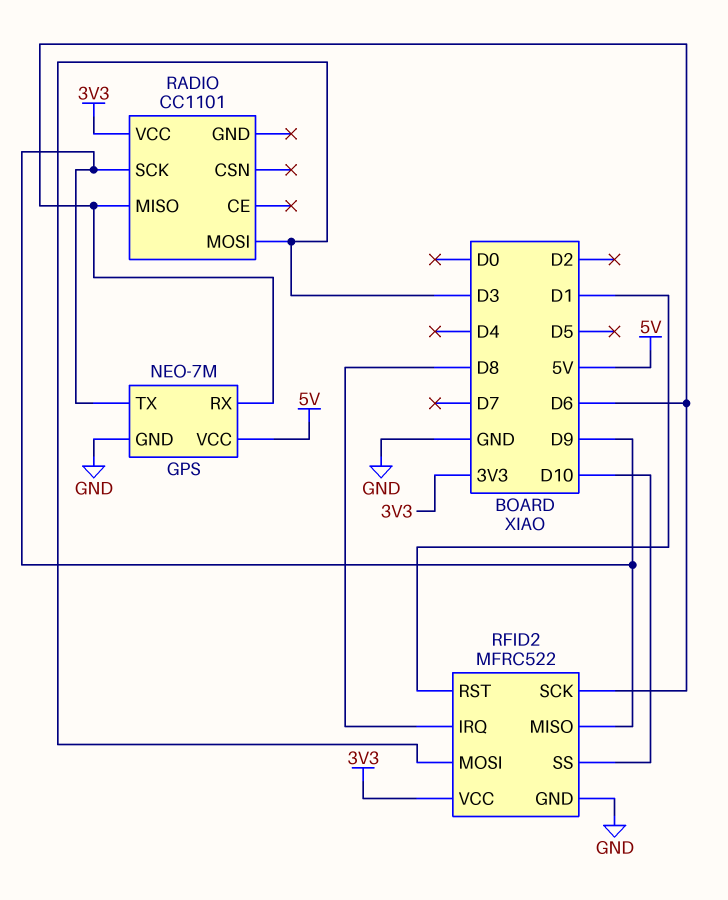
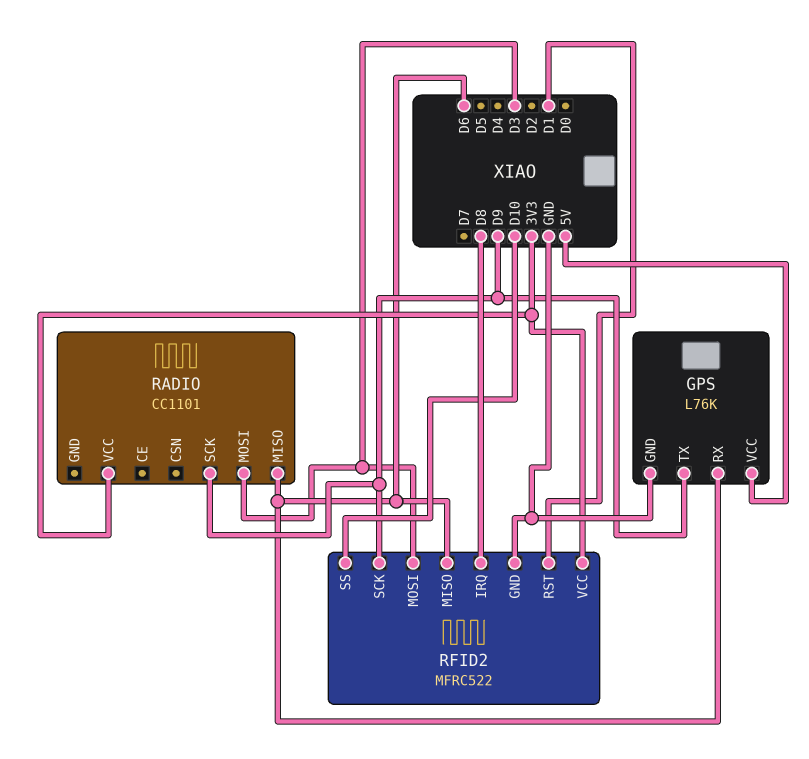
GPS: NEO-7M -> L76K
RFID2 pin MISO: D9 -> D6
RFID2 pin SCK: D6 -> D9

